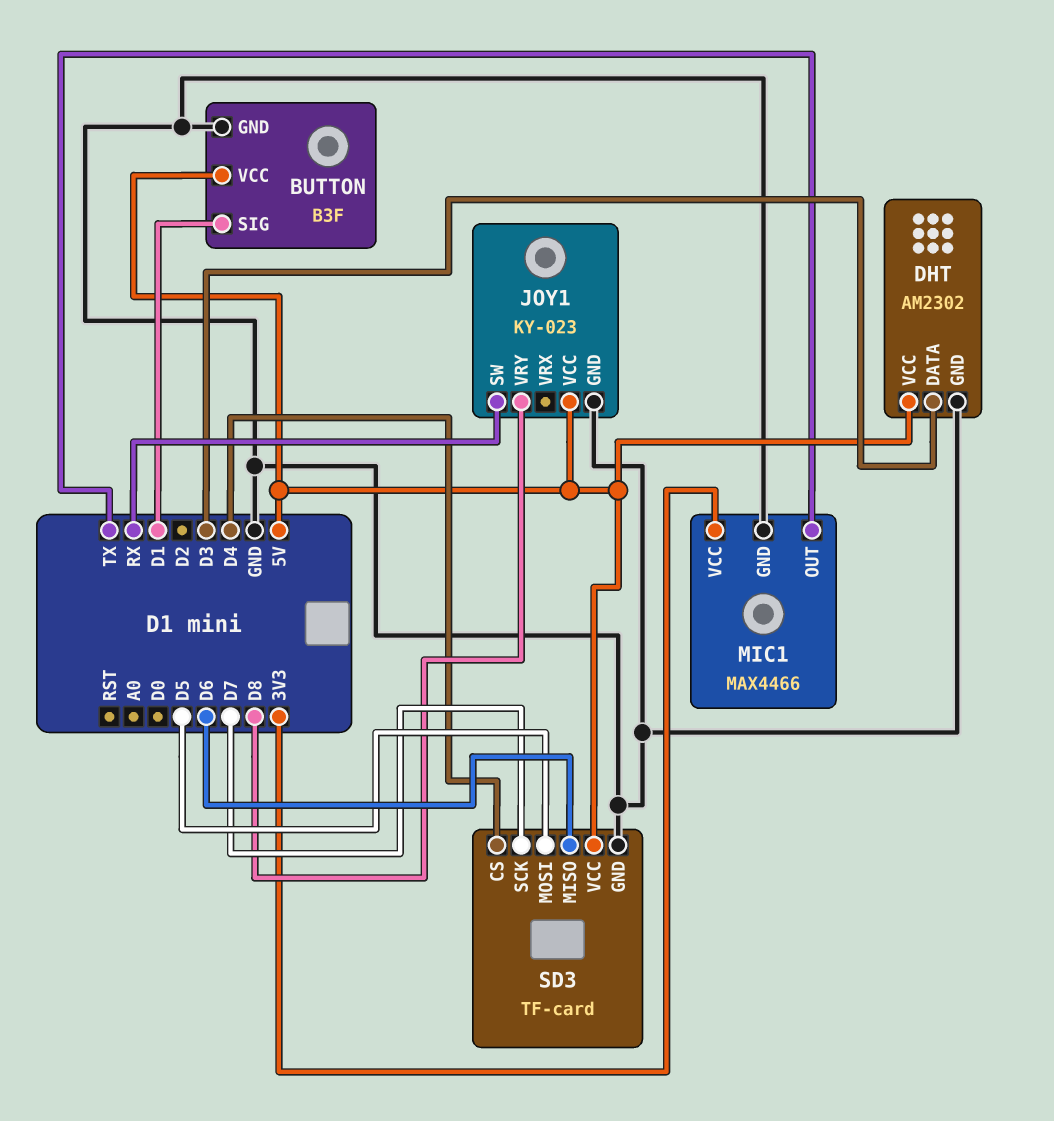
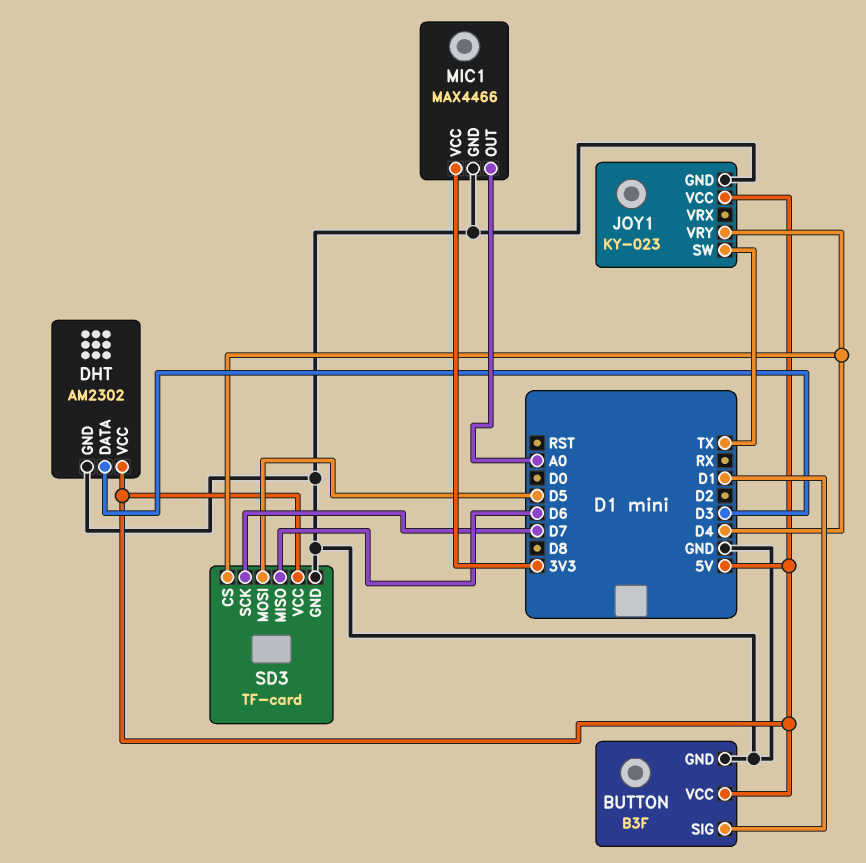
JOY1 pin SW: RX -> TX
JOY1 pin VRY: D8 -> D4
MIC1 pin OUT: TX -> A0

